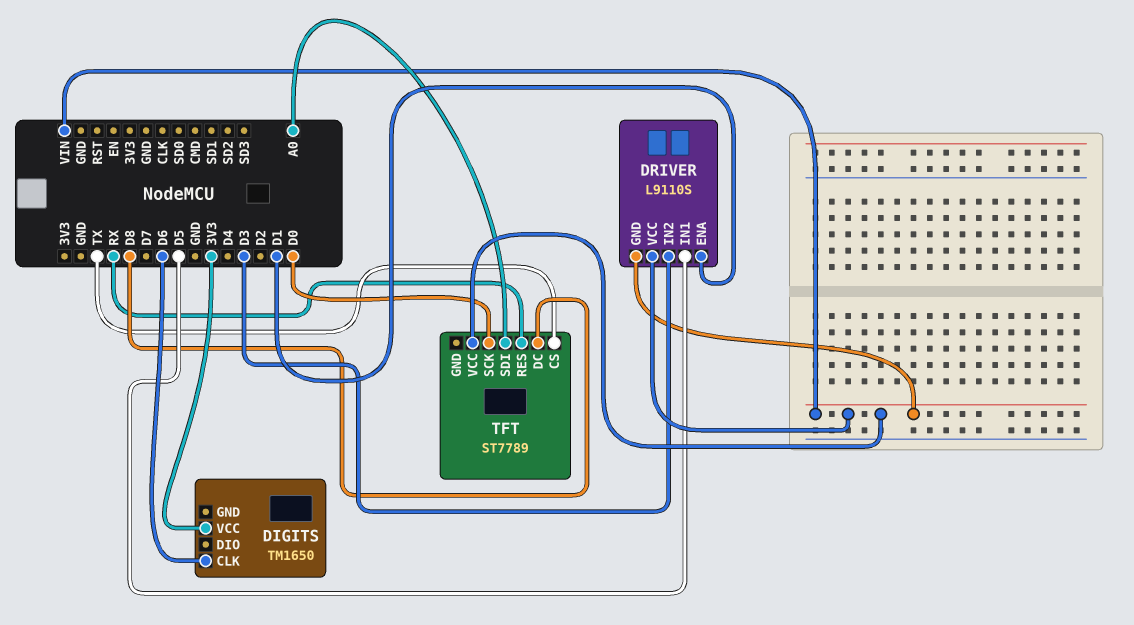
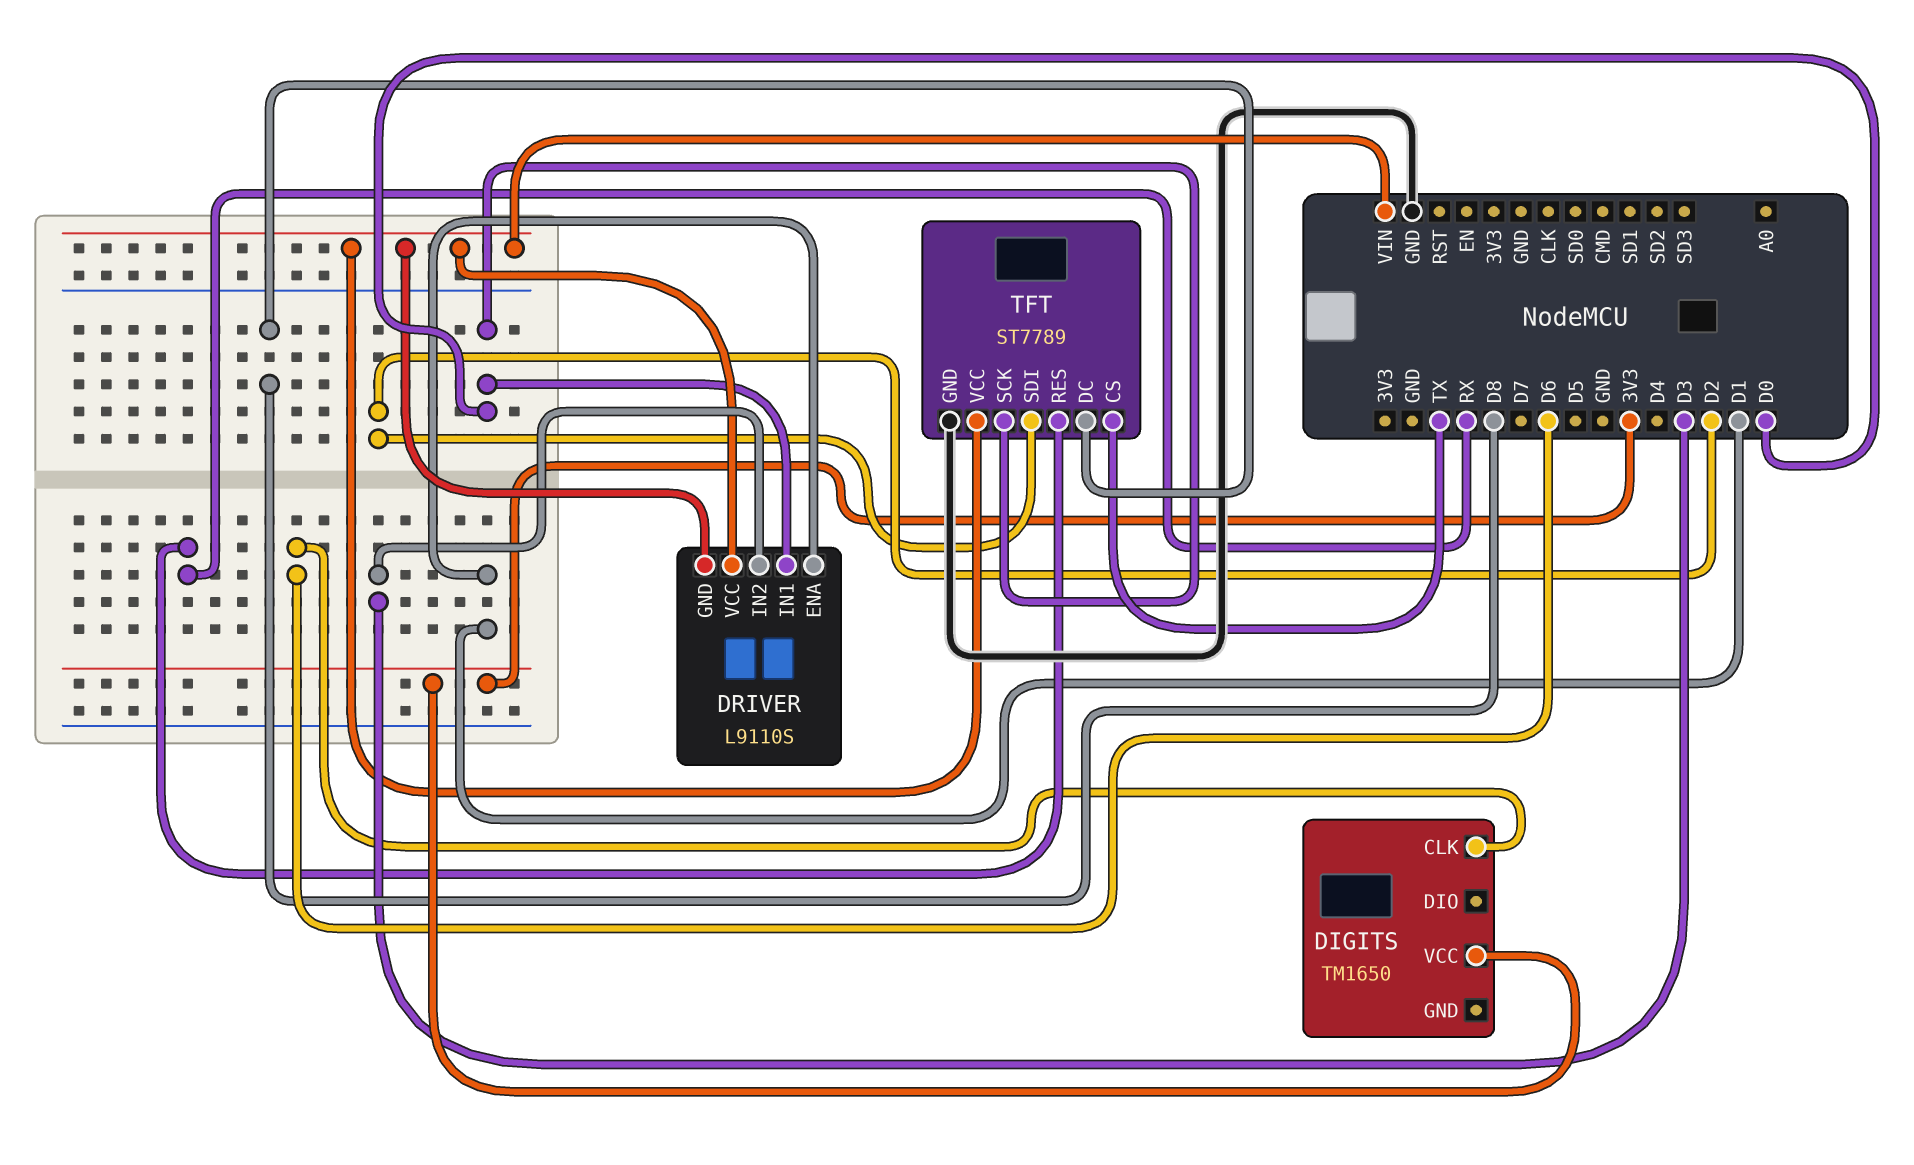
DRIVER pin IN1: D5 -> D0
TFT pin GND: none -> GND
TFT pin SDI: A0 -> D2

